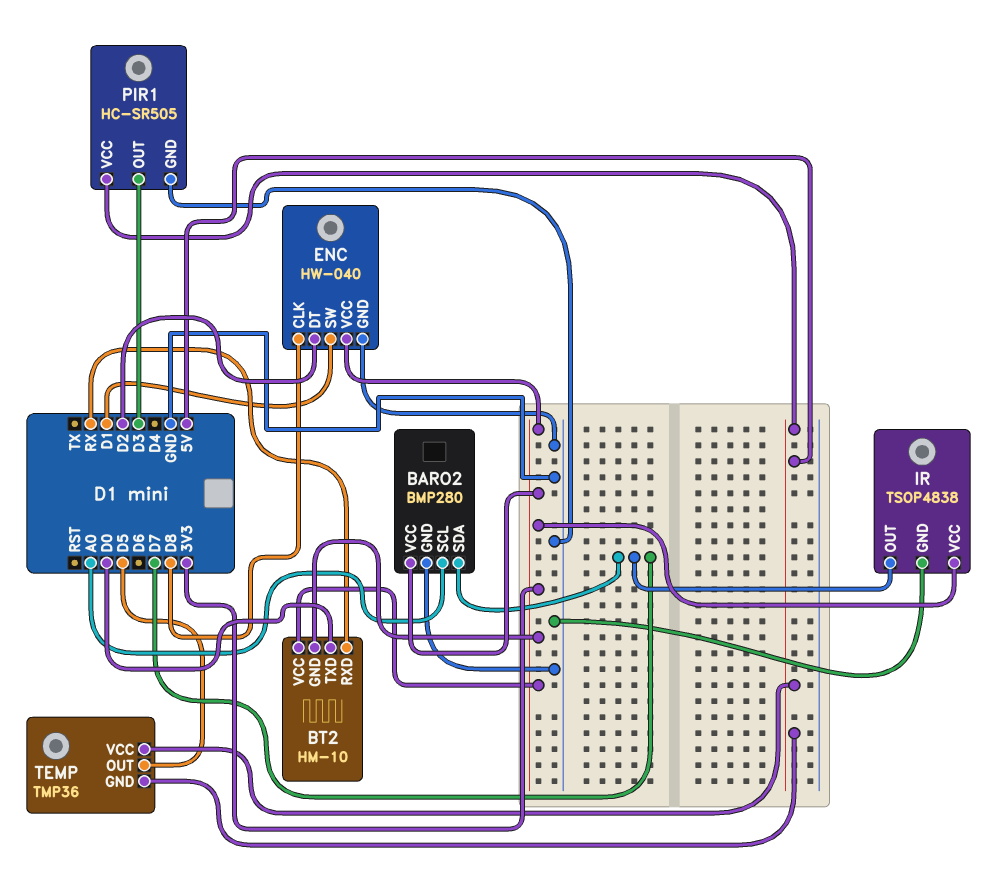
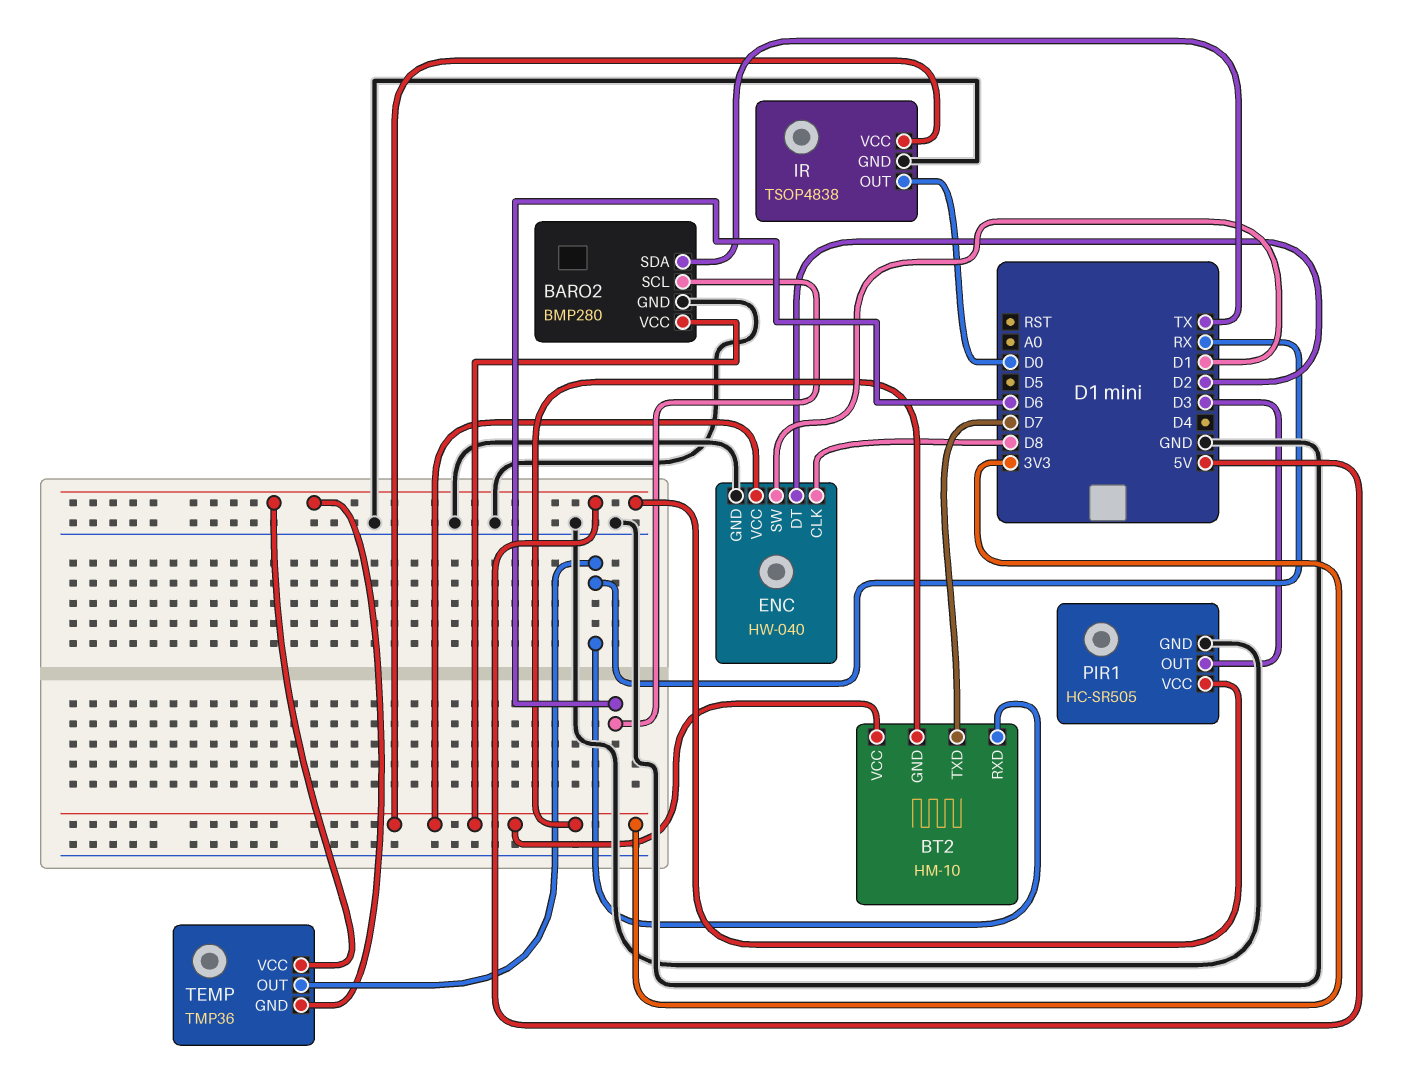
BARO2 pin SCL: A0 -> D6
BARO2 pin SDA: D7 -> TX
BT2 pin TXD: D0 -> D7
IR pin OUT: D7 -> D0
TEMP pin OUT: D5 -> RX

